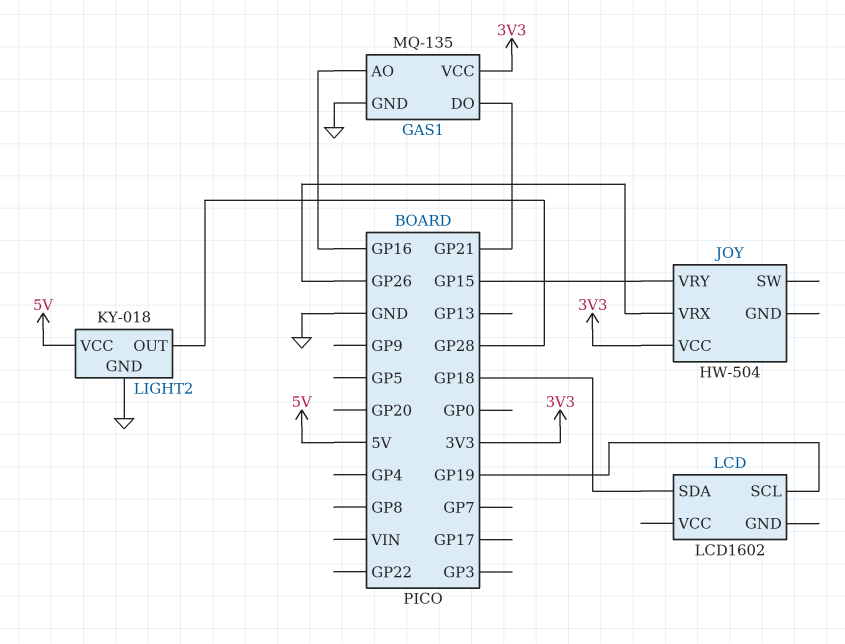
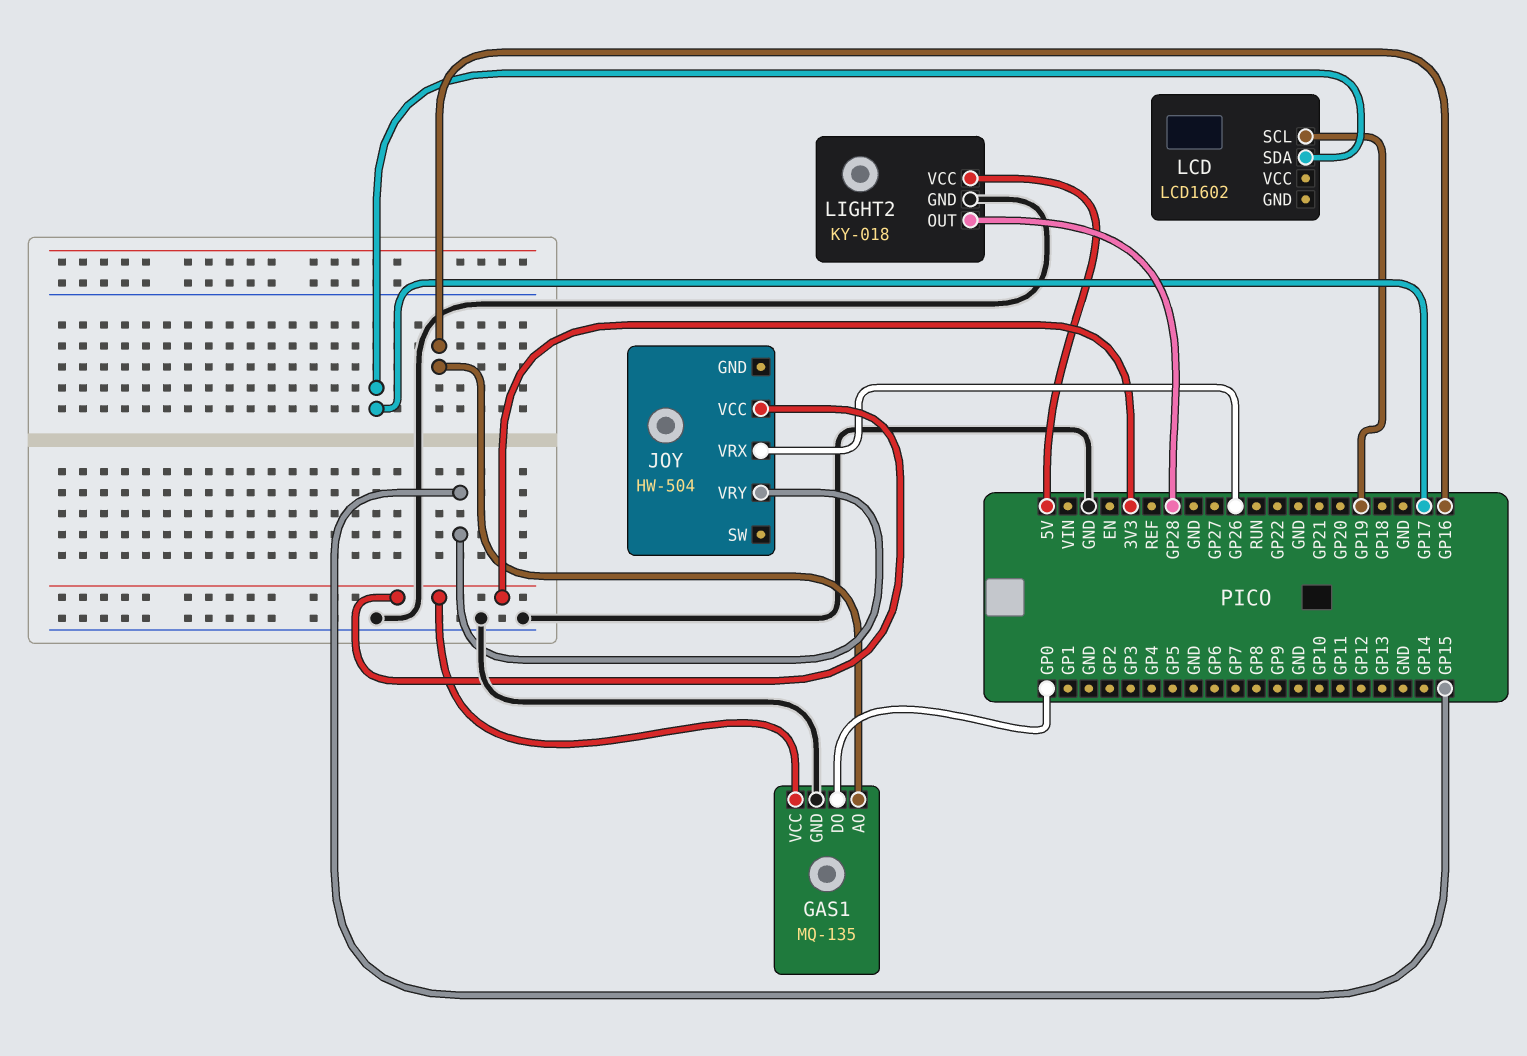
GAS1 pin DO: GP21 -> GP0
LCD pin SDA: GP18 -> GP17

